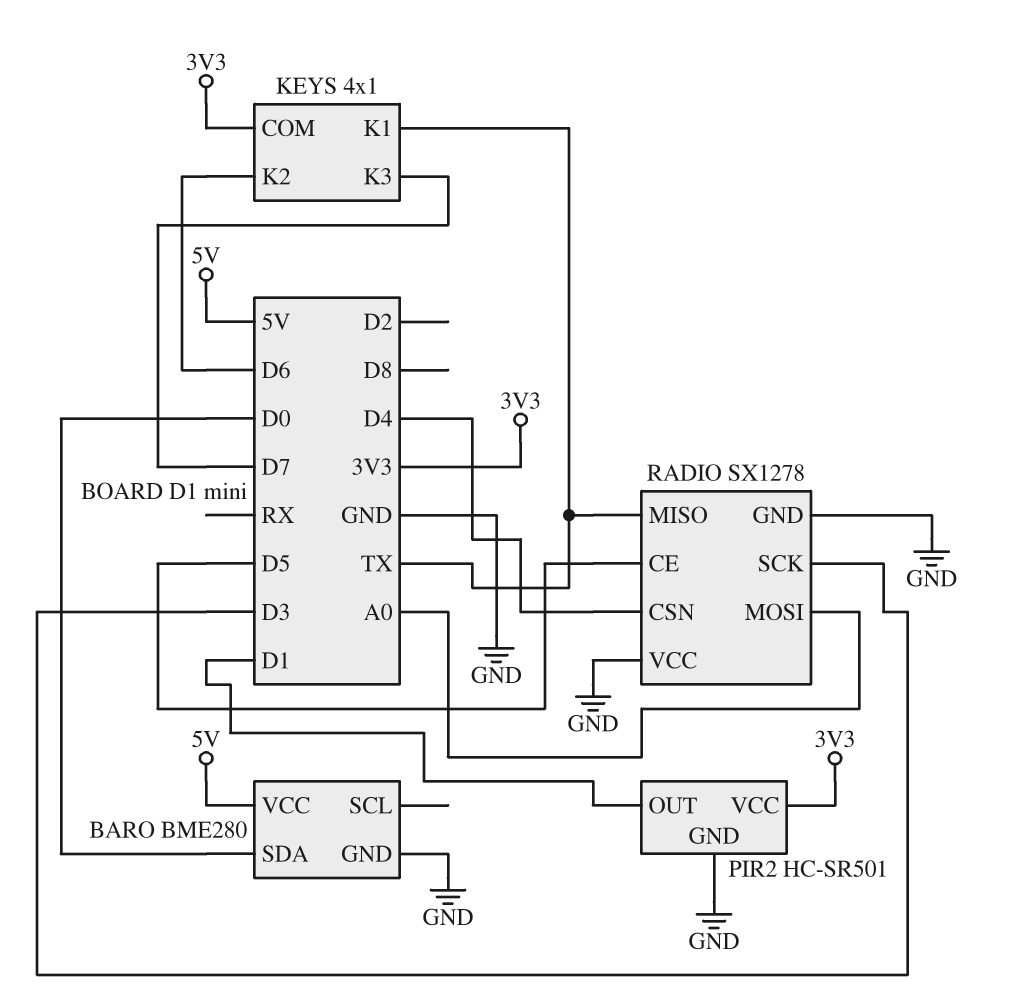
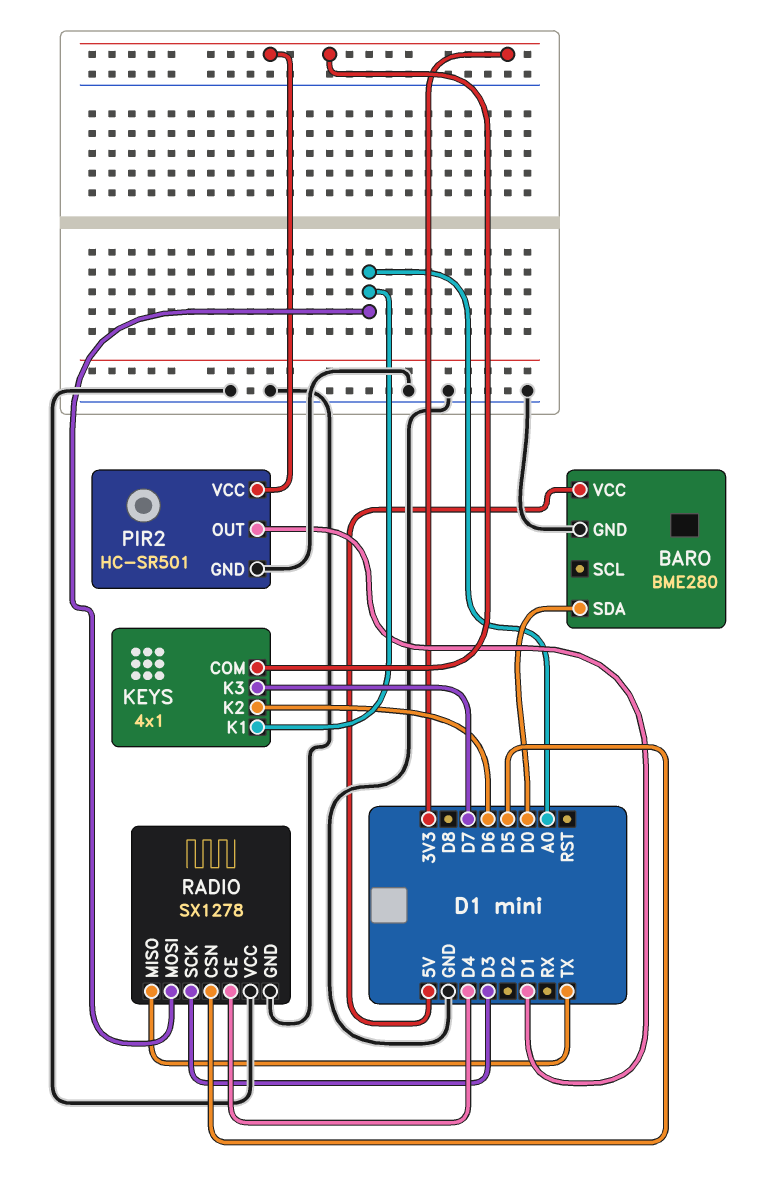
KEYS pin K1: TX -> A0
RADIO pin CE: D5 -> D4
RADIO pin CSN: D4 -> D5

